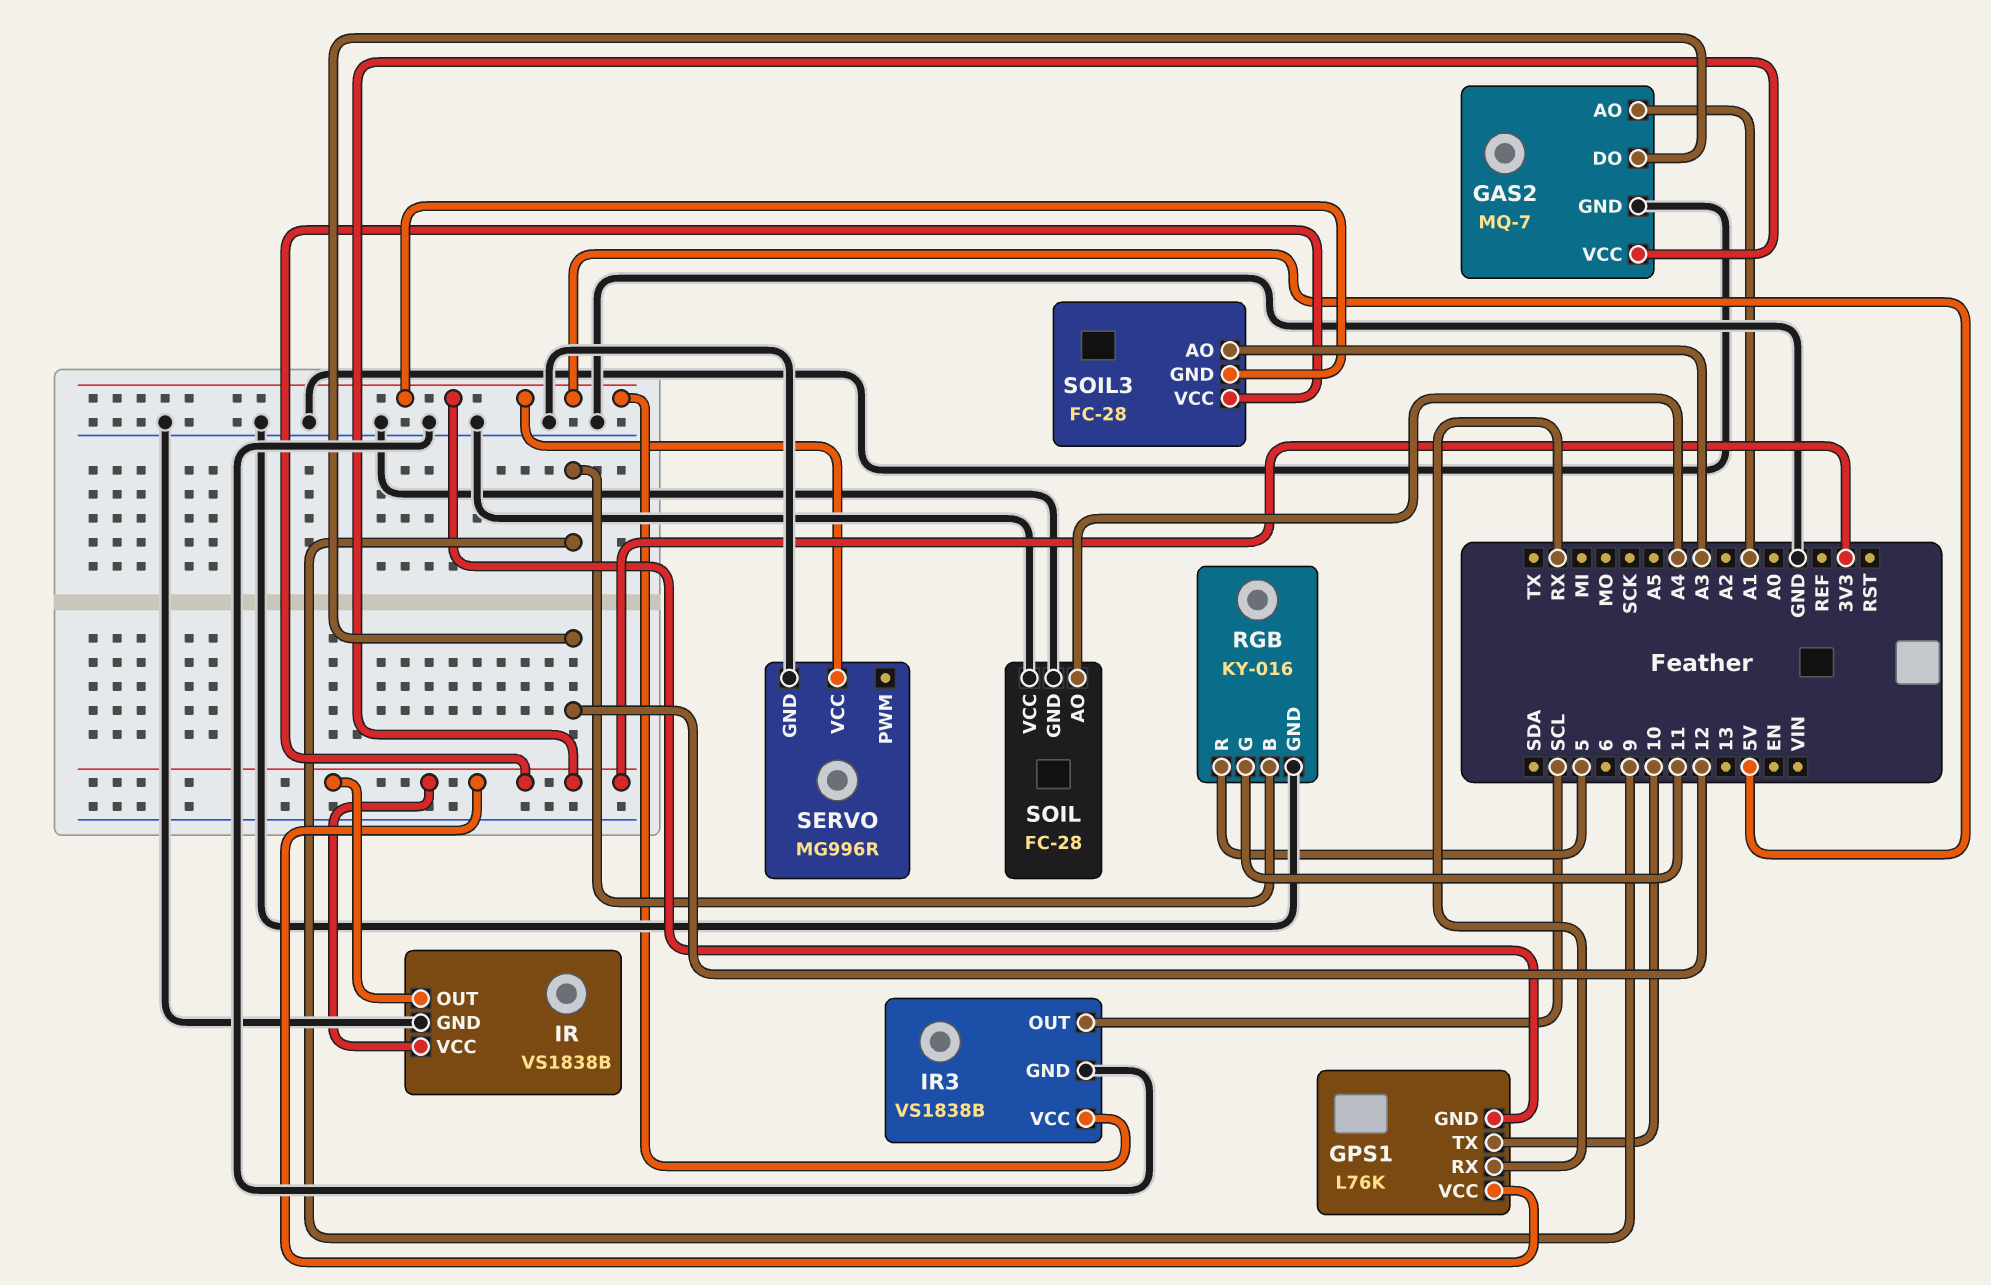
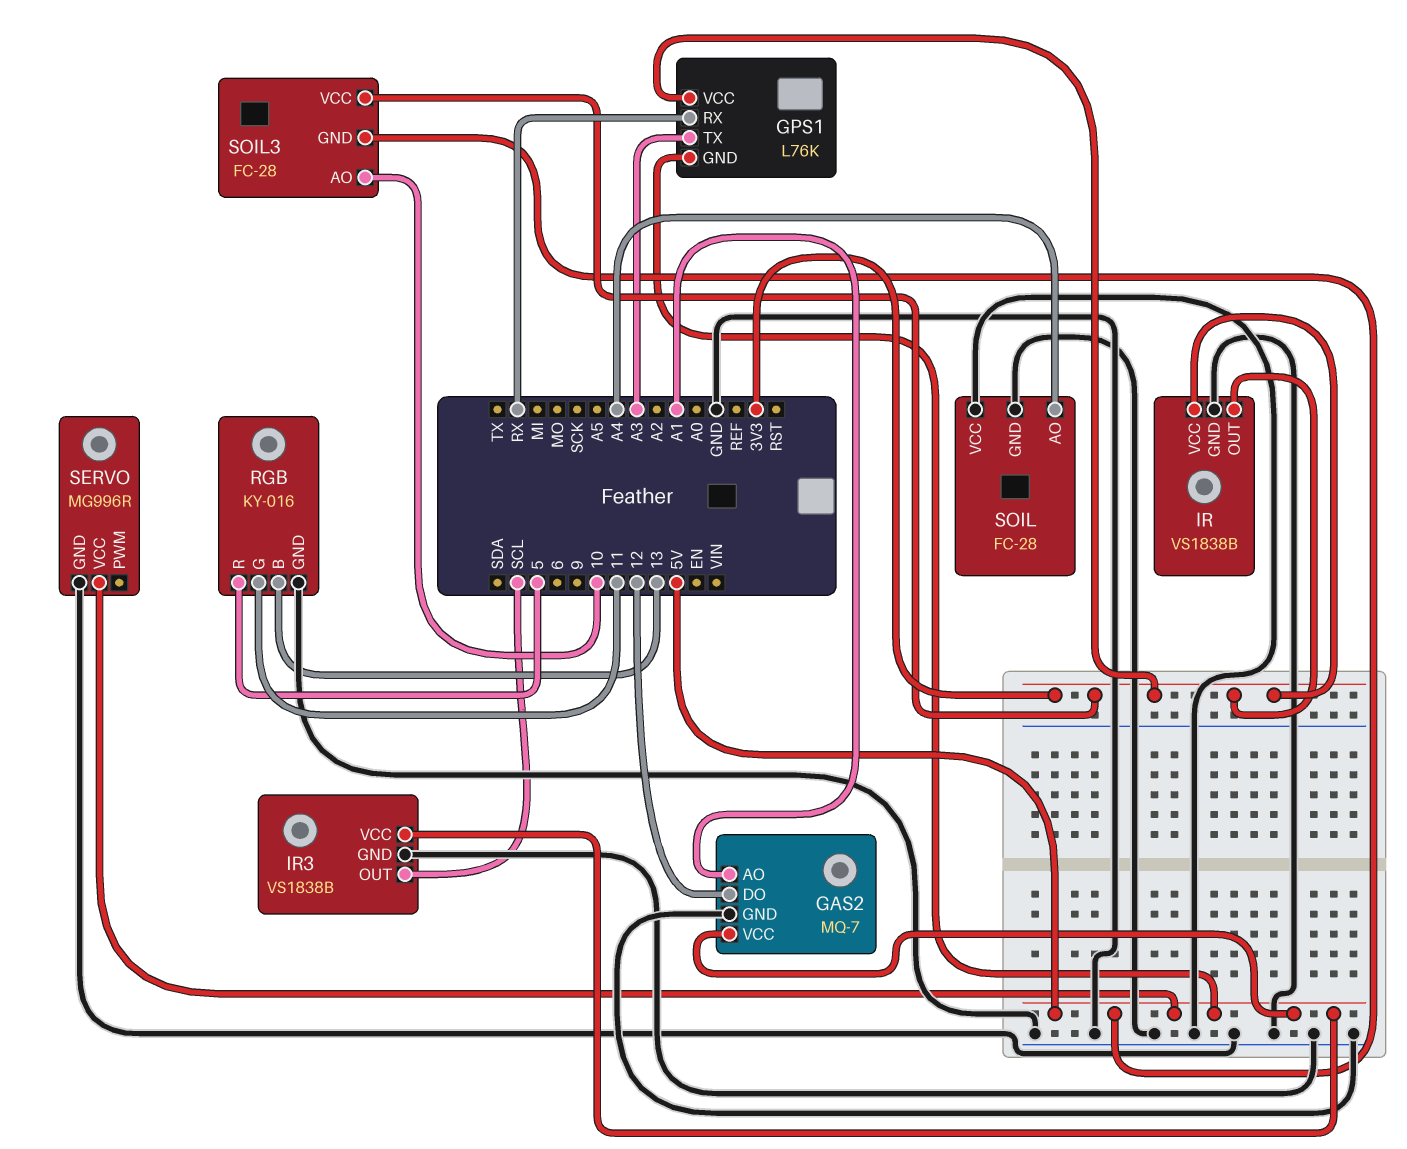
GAS2 pin VCC: 3V3 -> 5V
GPS1 pin TX: 10 -> A3
RGB pin B: 9 -> 13
SOIL3 pin AO: A3 -> 10

